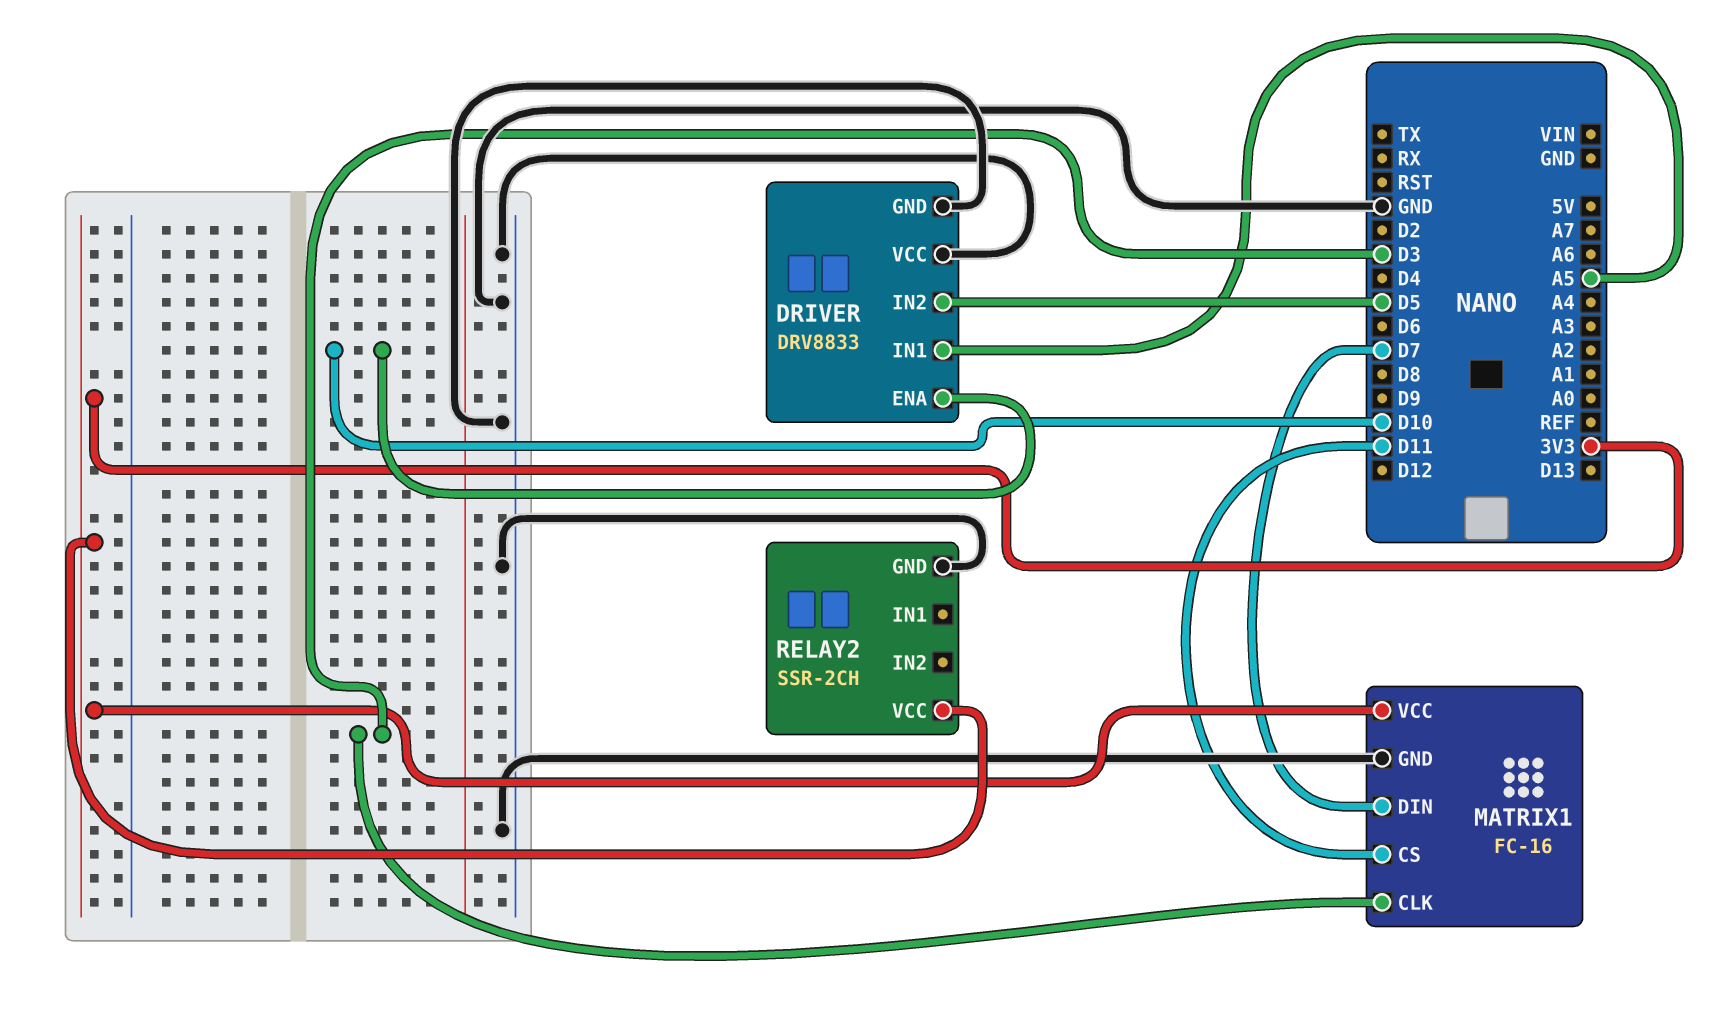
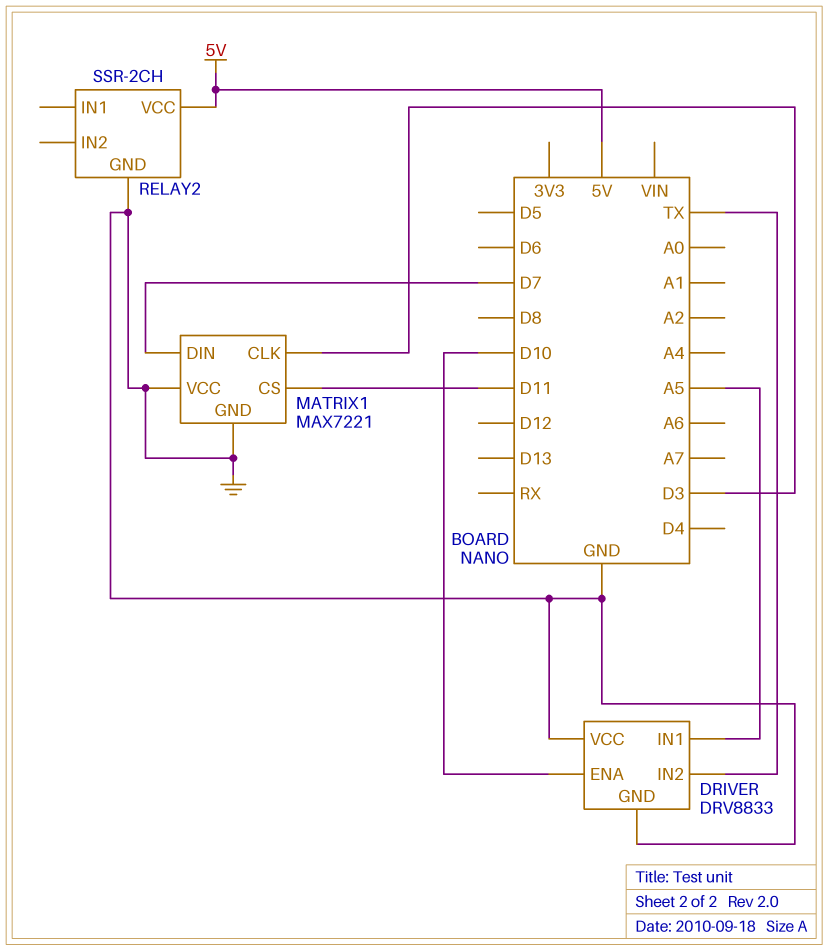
DRIVER pin IN2: D5 -> TX
MATRIX1: FC-16 -> MAX7221
MATRIX1 pin VCC: 3V3 -> GND
RELAY2 pin VCC: 3V3 -> 5V

